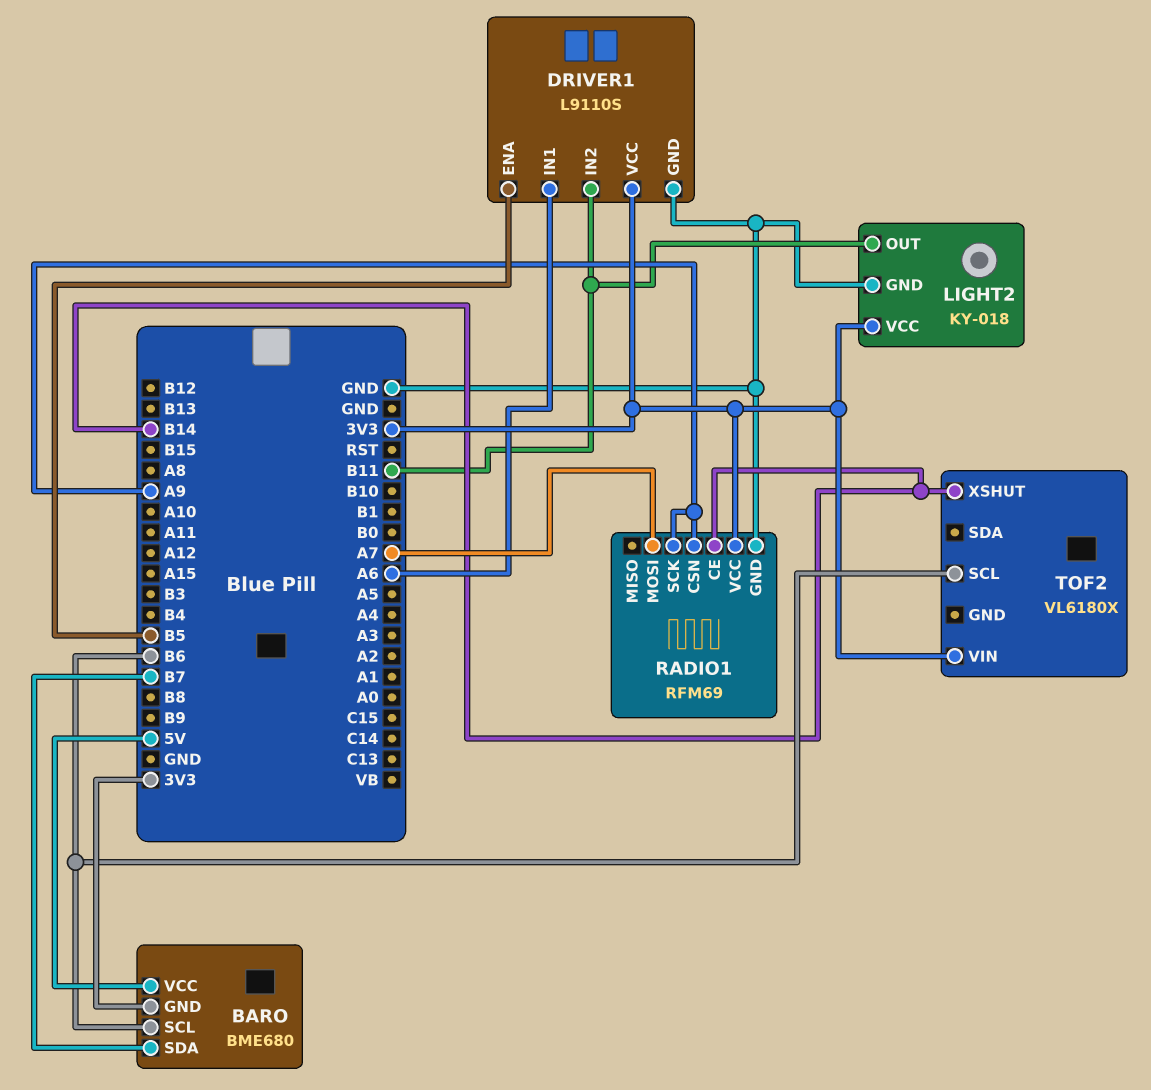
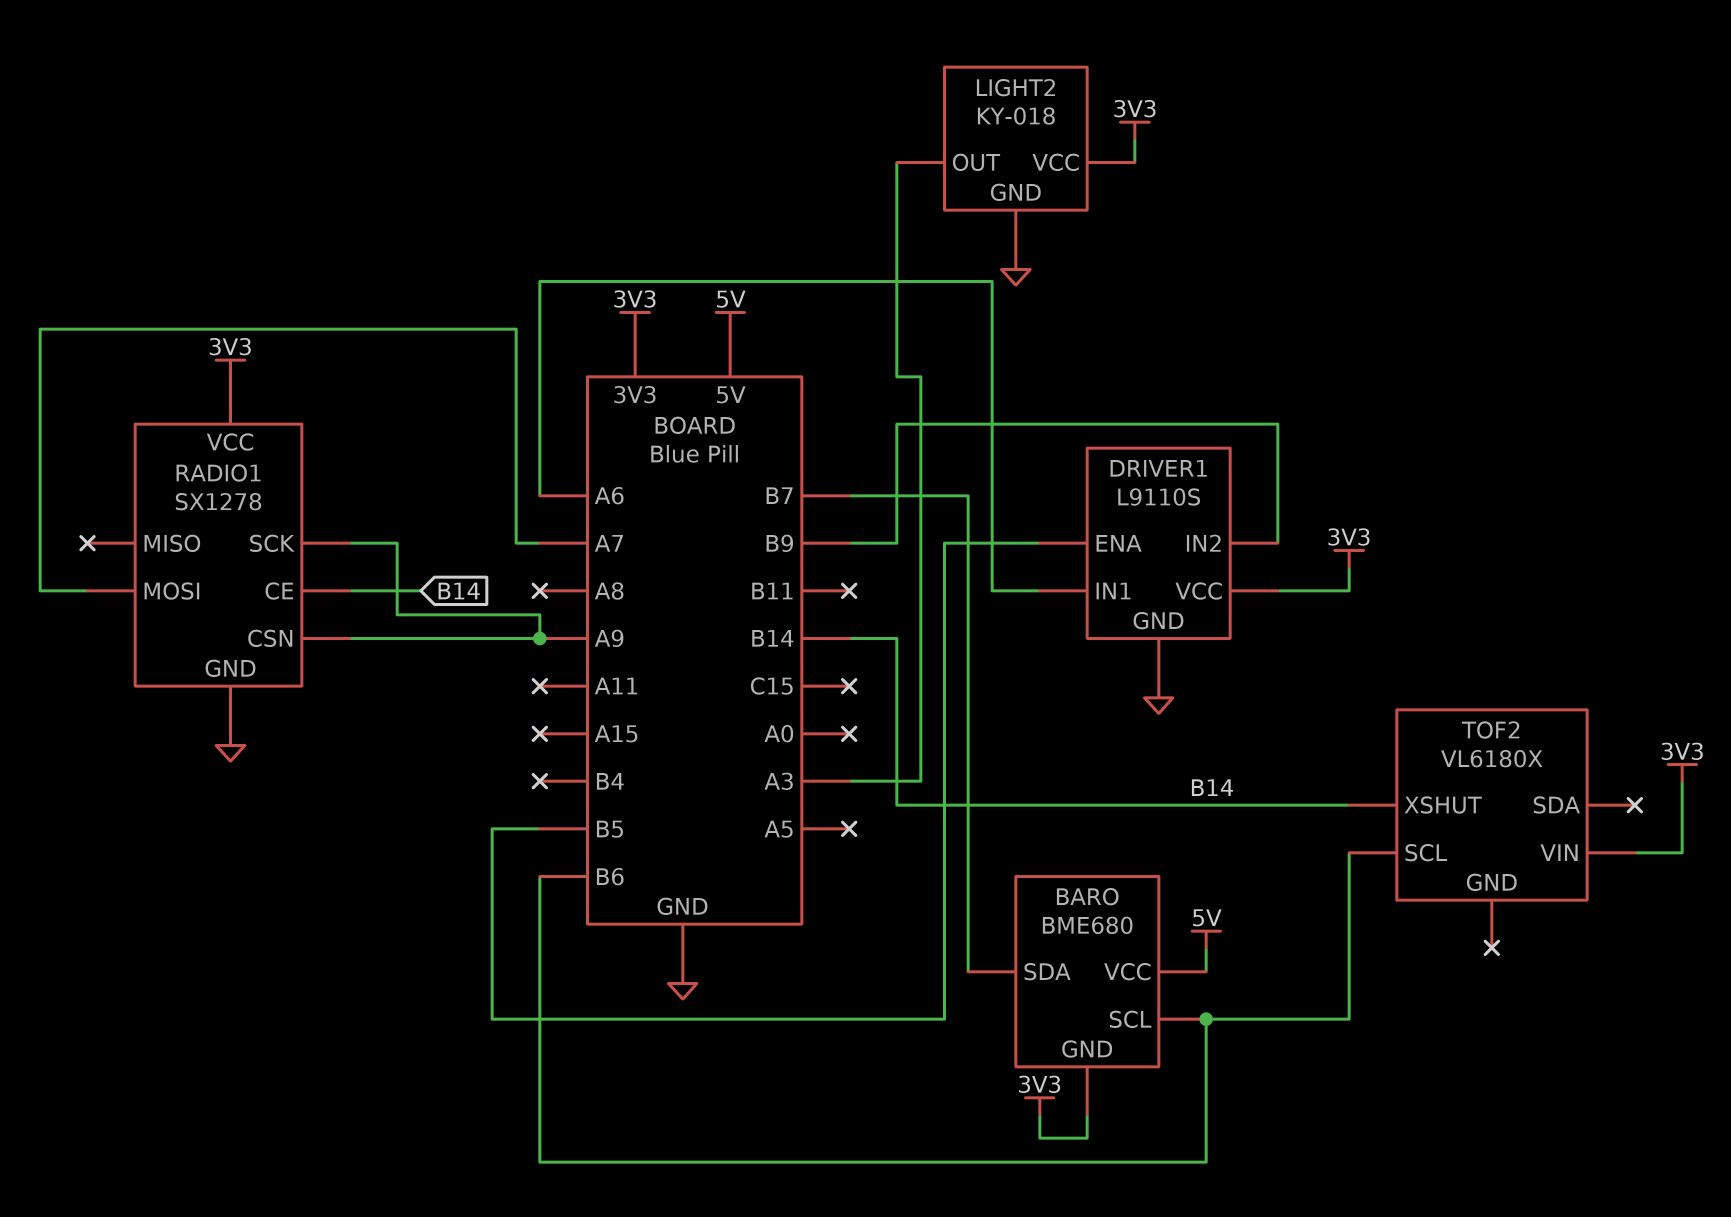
DRIVER1 pin IN2: B11 -> B9
LIGHT2 pin OUT: B11 -> A3
RADIO1: RFM69 -> SX1278

